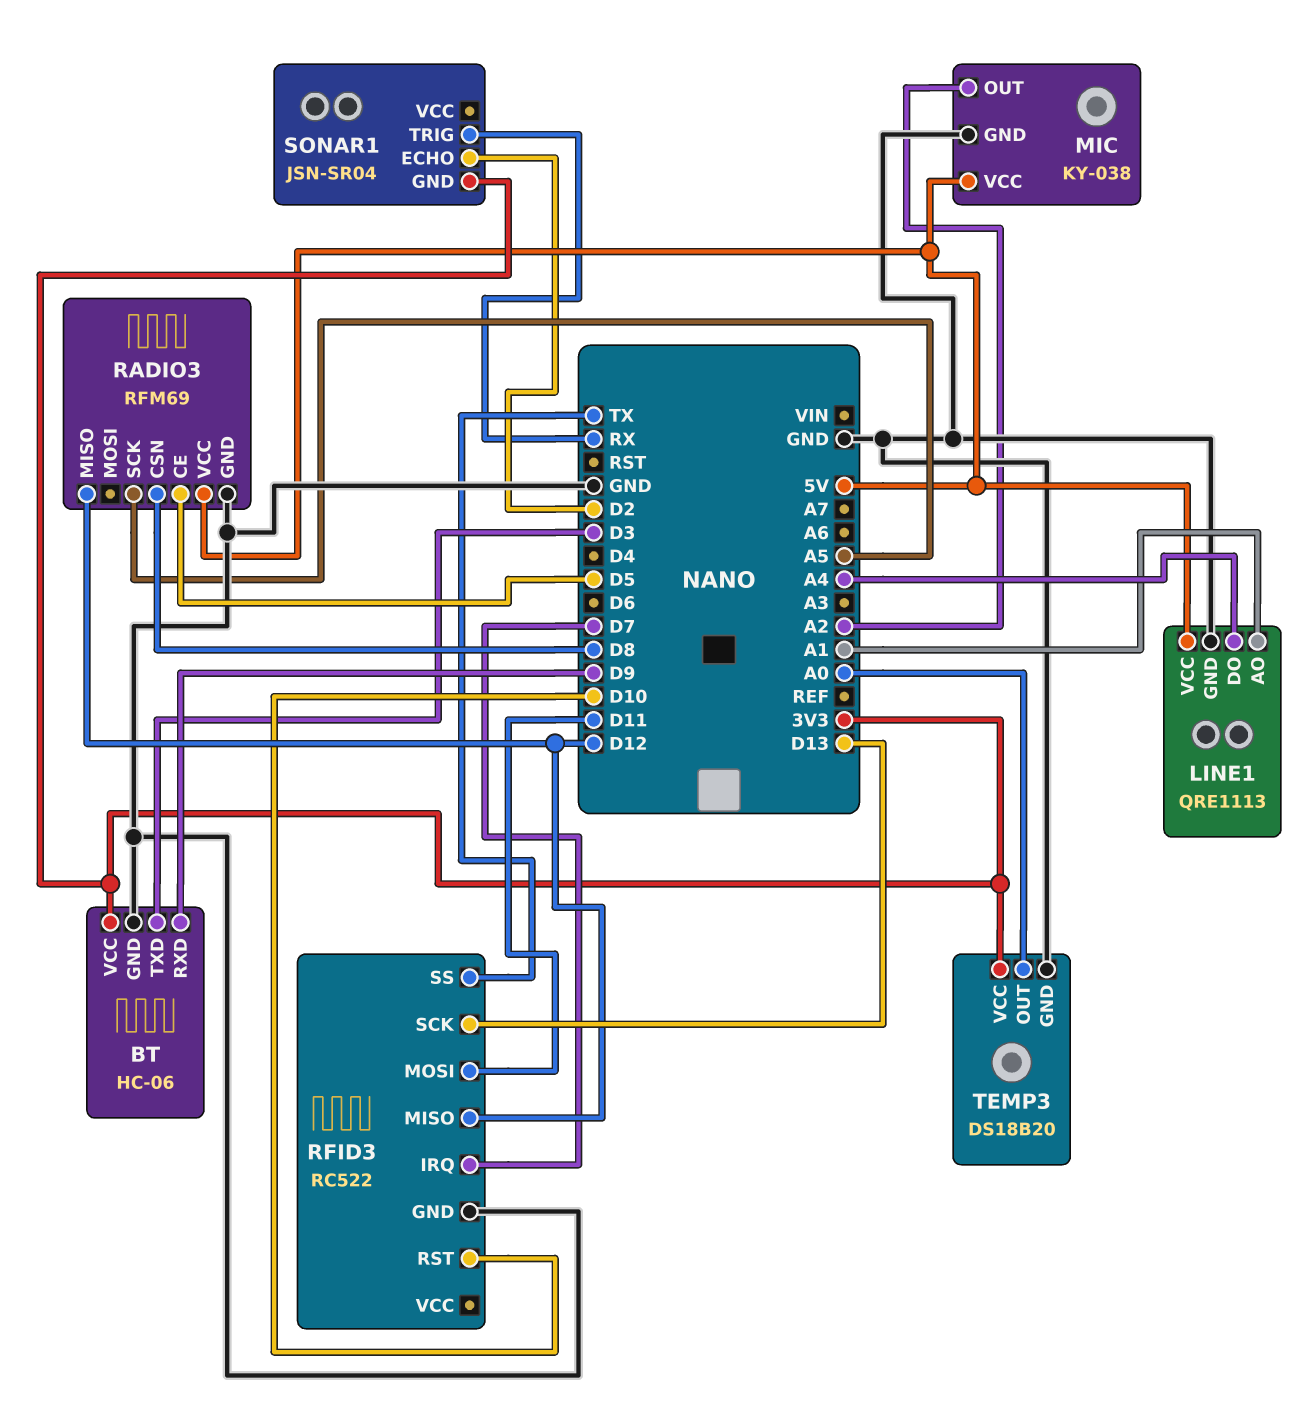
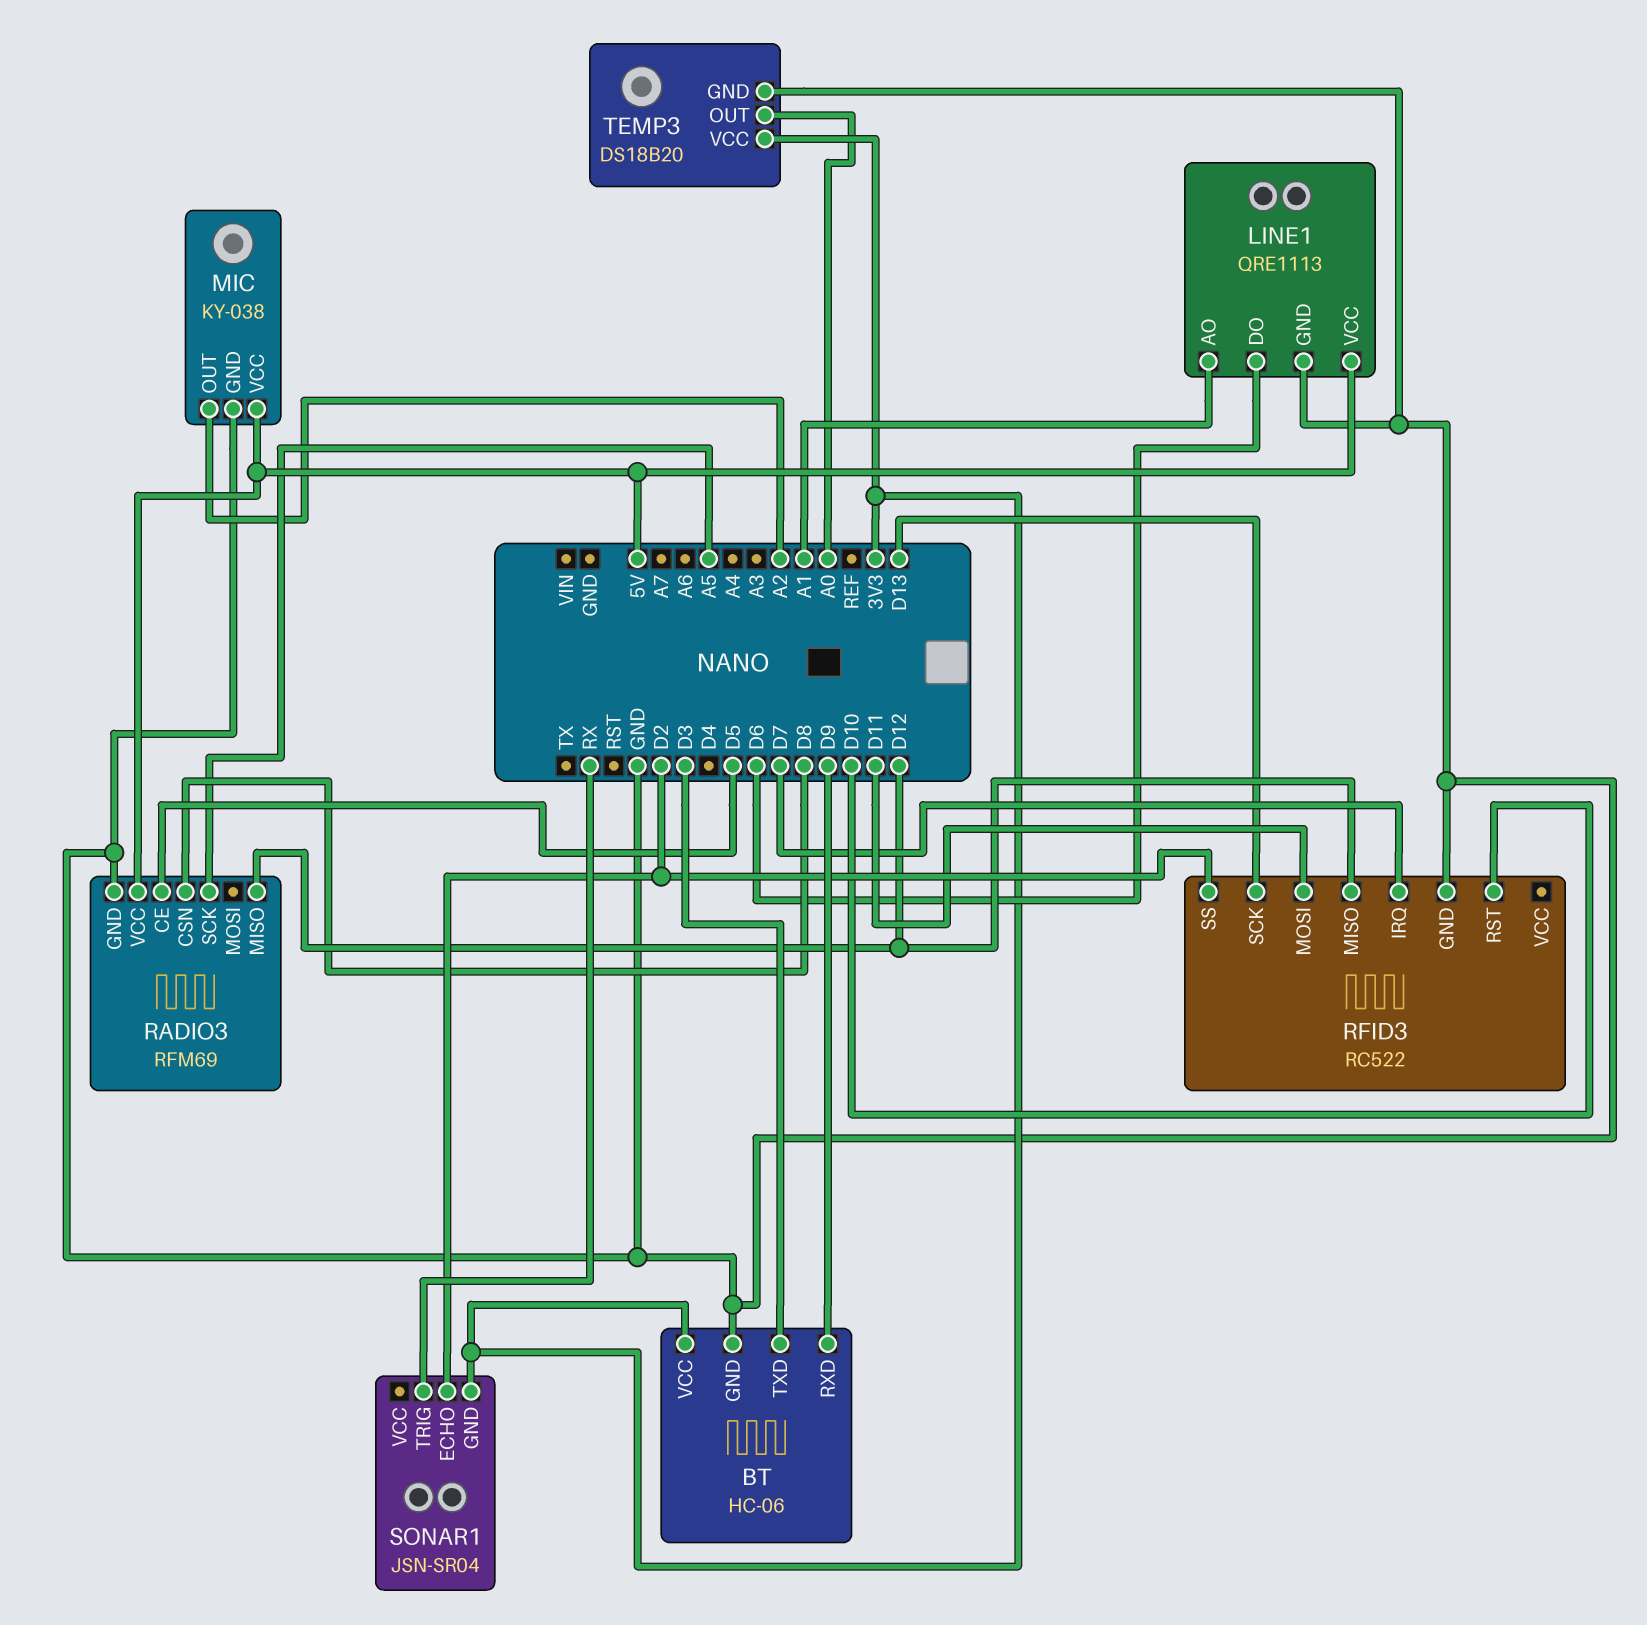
LINE1 pin DO: A4 -> D6
RFID3 pin SS: TX -> D2

